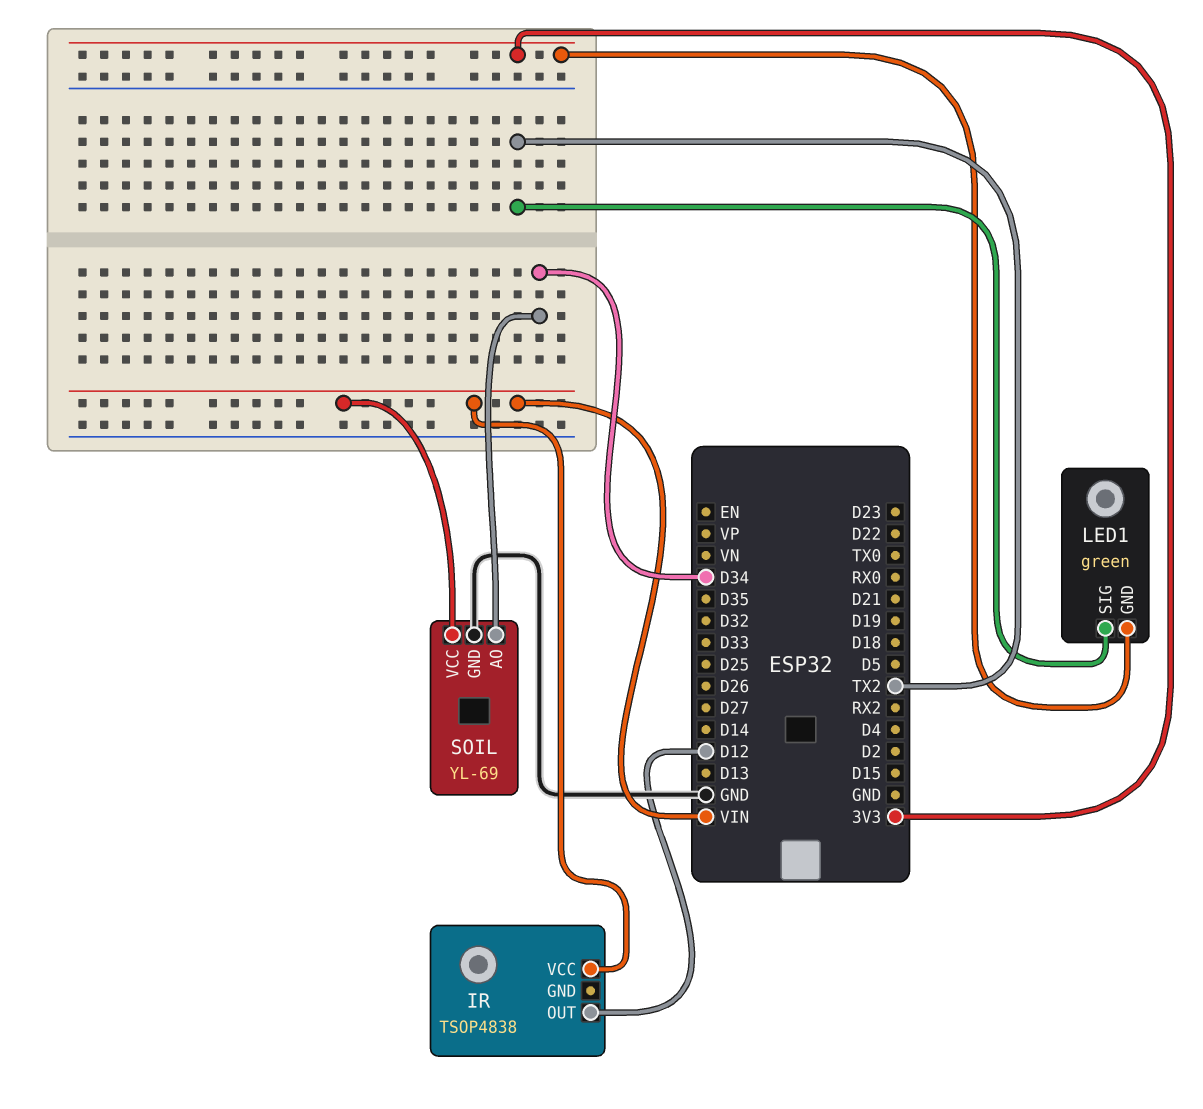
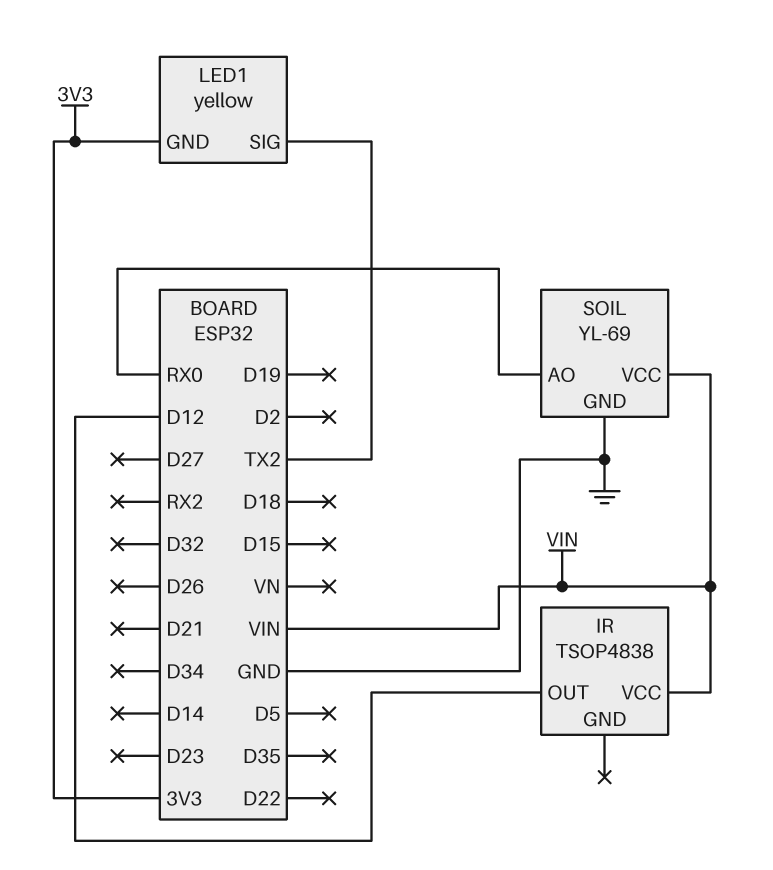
LED1: green -> yellow
SOIL pin AO: D34 -> RX0

